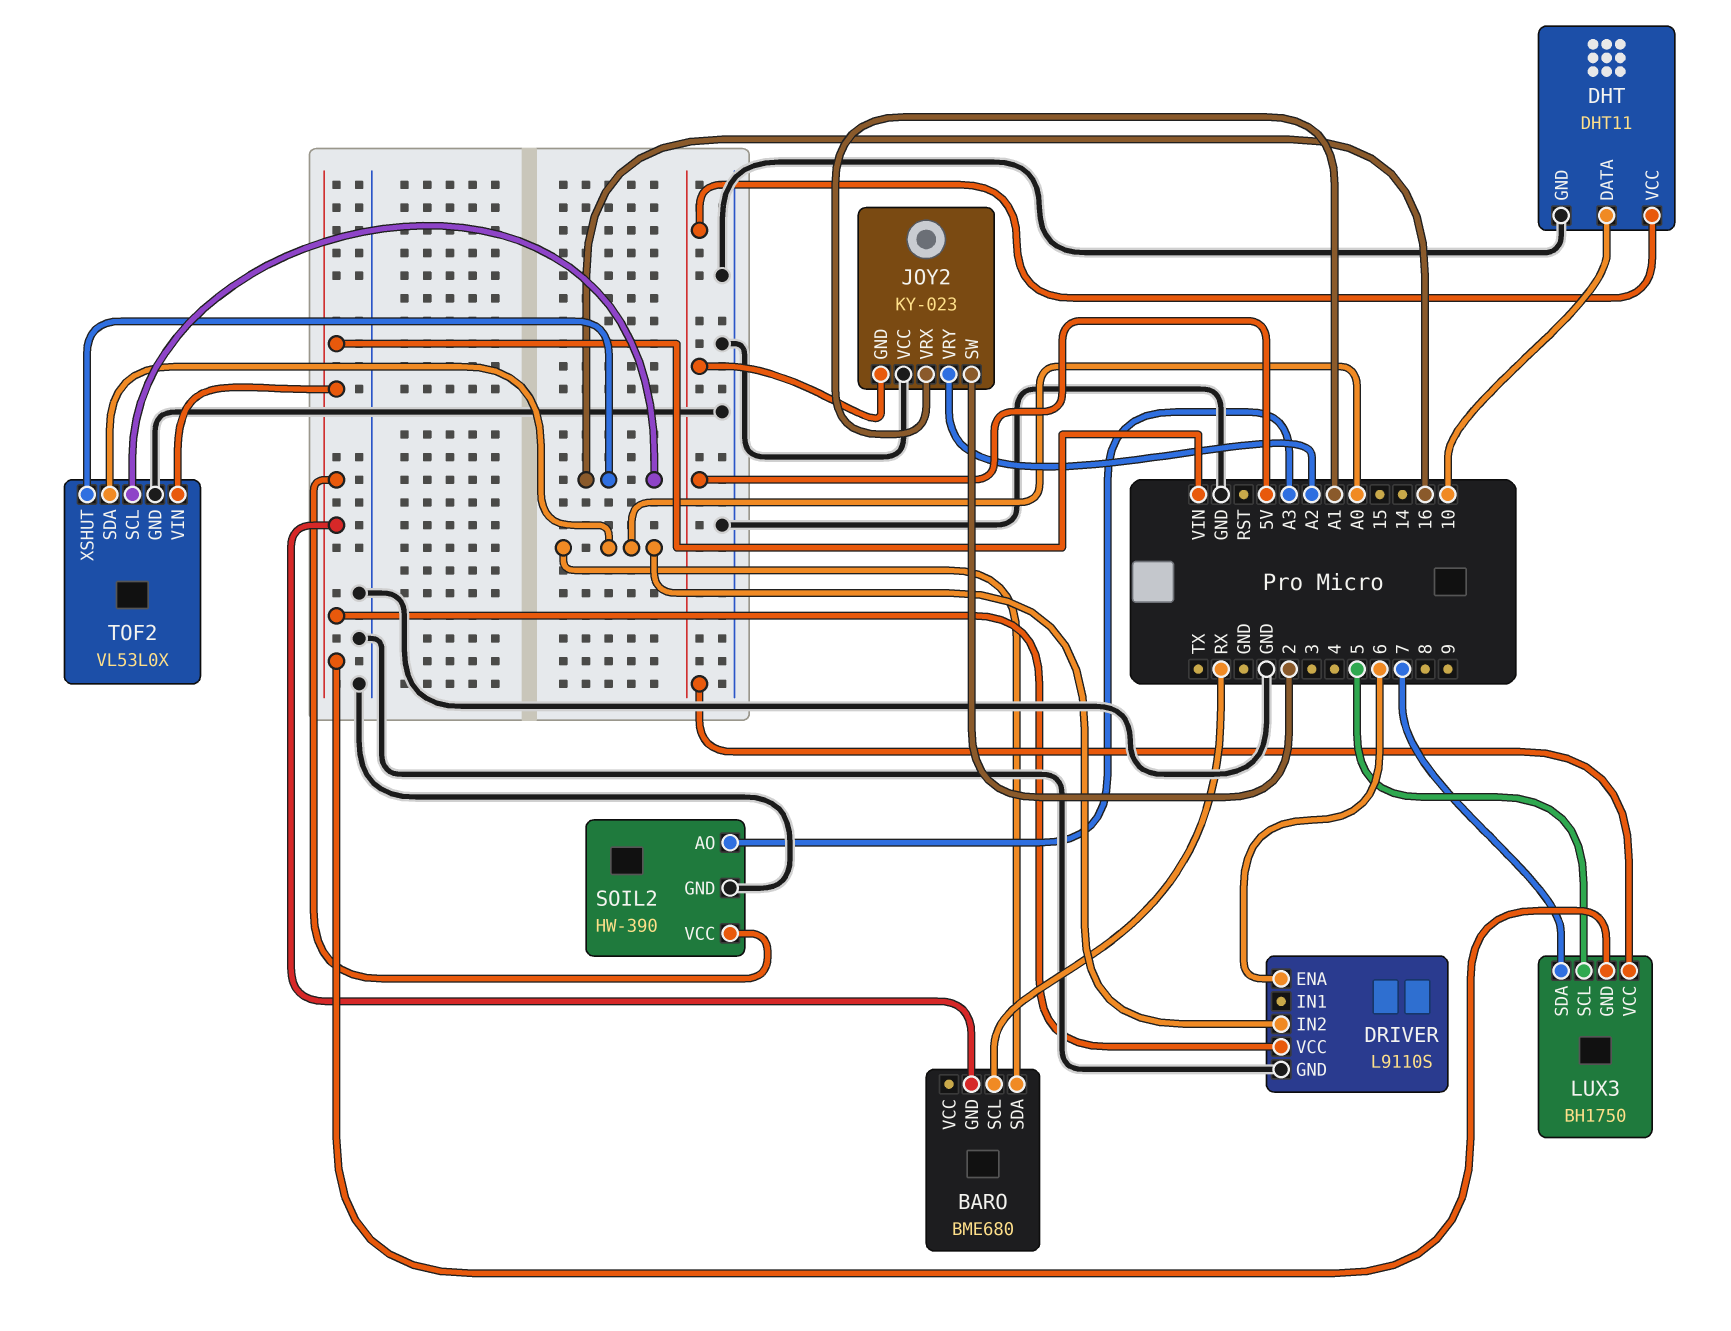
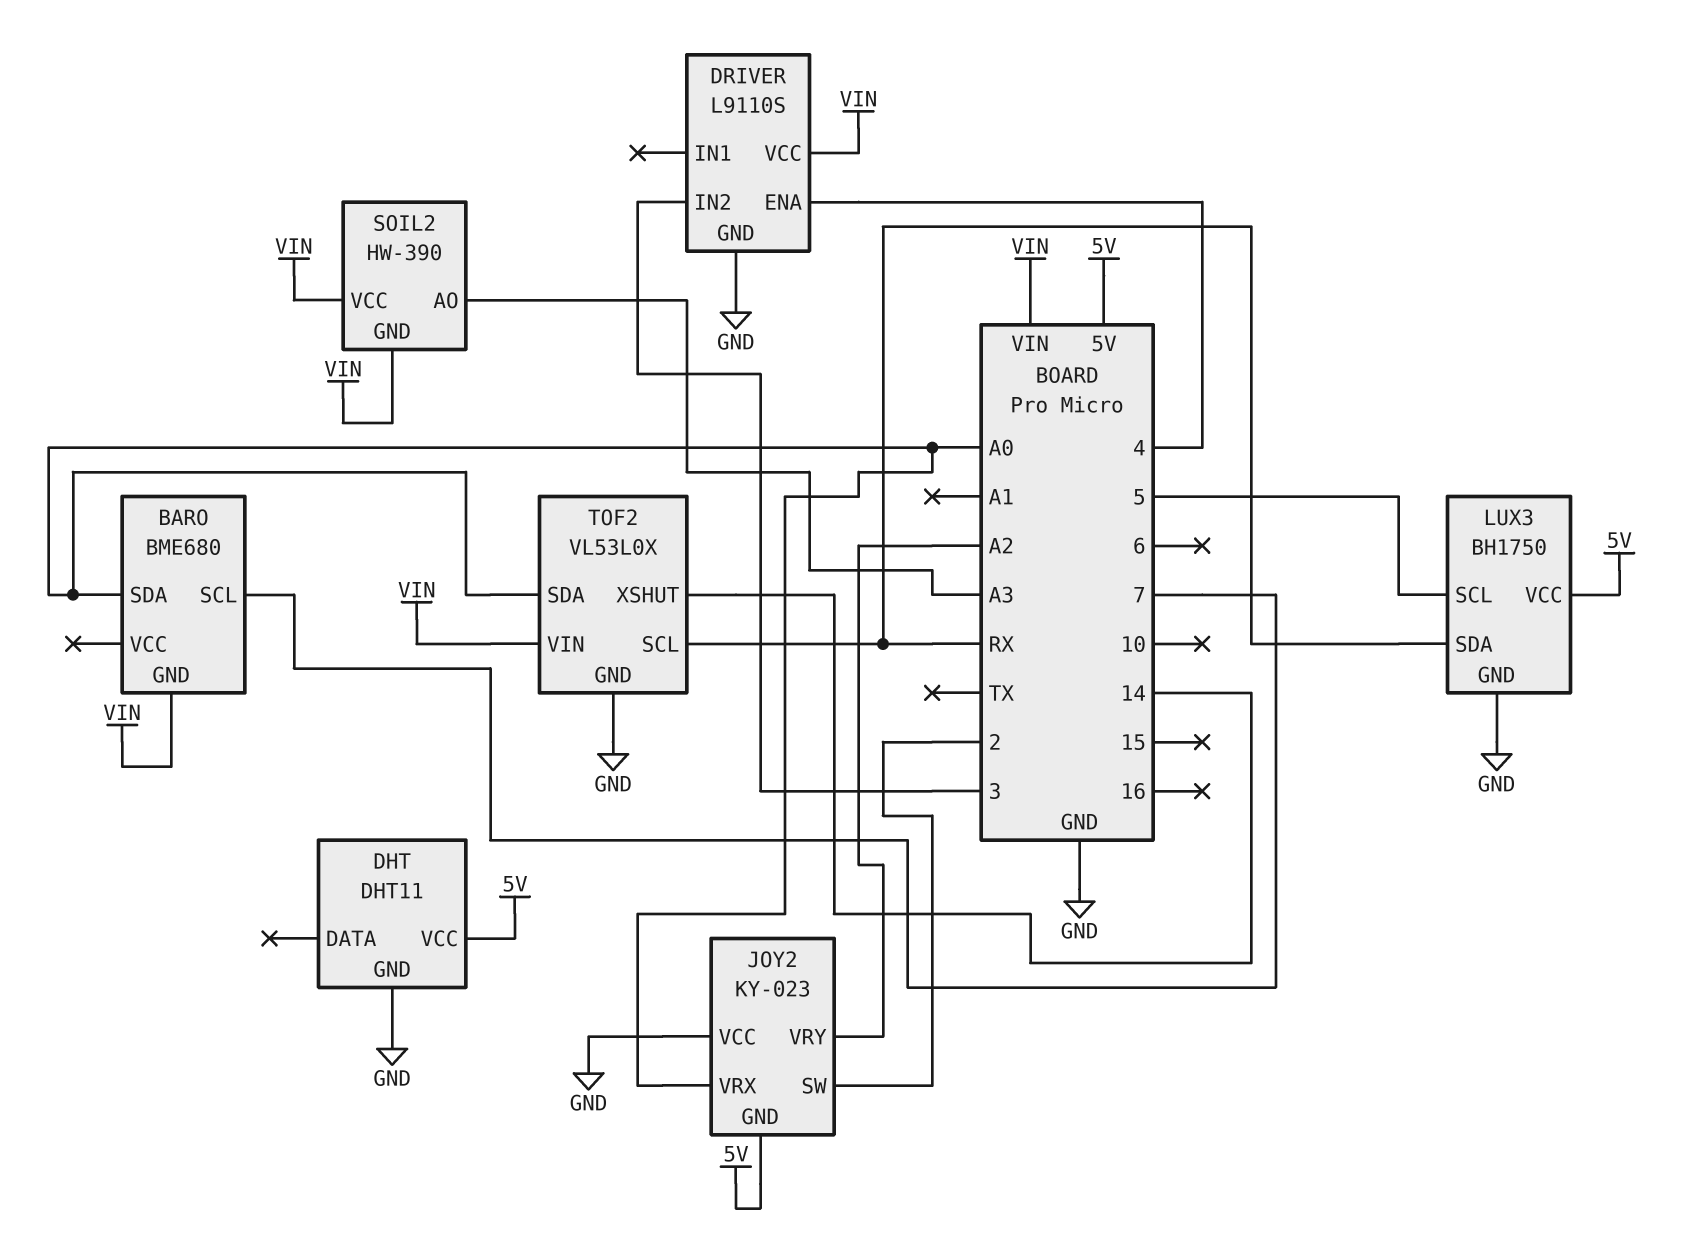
BARO pin SCL: RX -> 7
DHT pin DATA: 10 -> none
DRIVER pin ENA: 6 -> 4
DRIVER pin IN2: A0 -> 3
JOY2 pin VRX: A1 -> A0
LUX3 pin GND: VIN -> GND
LUX3 pin SDA: 7 -> RX
SOIL2 pin GND: GND -> VIN
TOF2 pin SCL: 16 -> RX
TOF2 pin XSHUT: 16 -> 14

